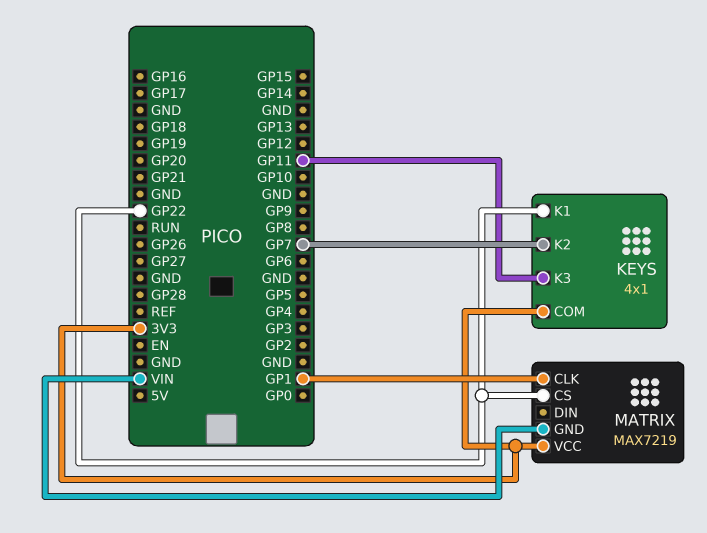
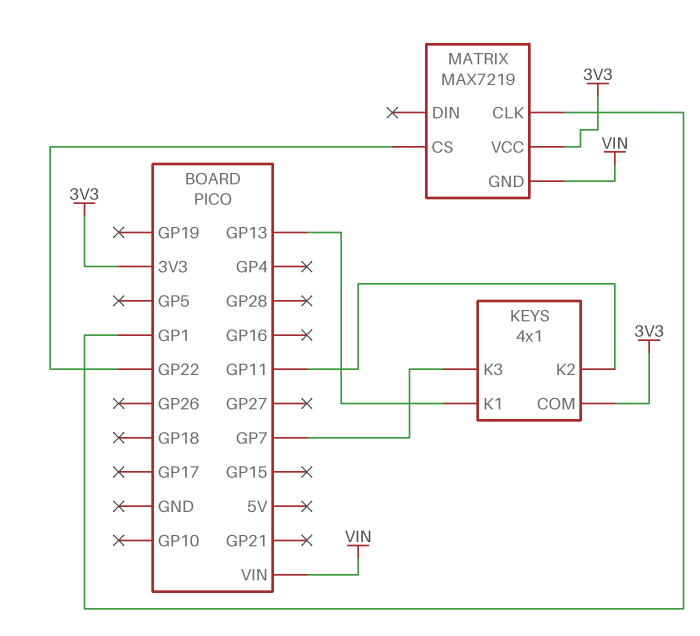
KEYS pin K1: GP22 -> GP13
KEYS pin K2: GP7 -> GP11
KEYS pin K3: GP11 -> GP7

